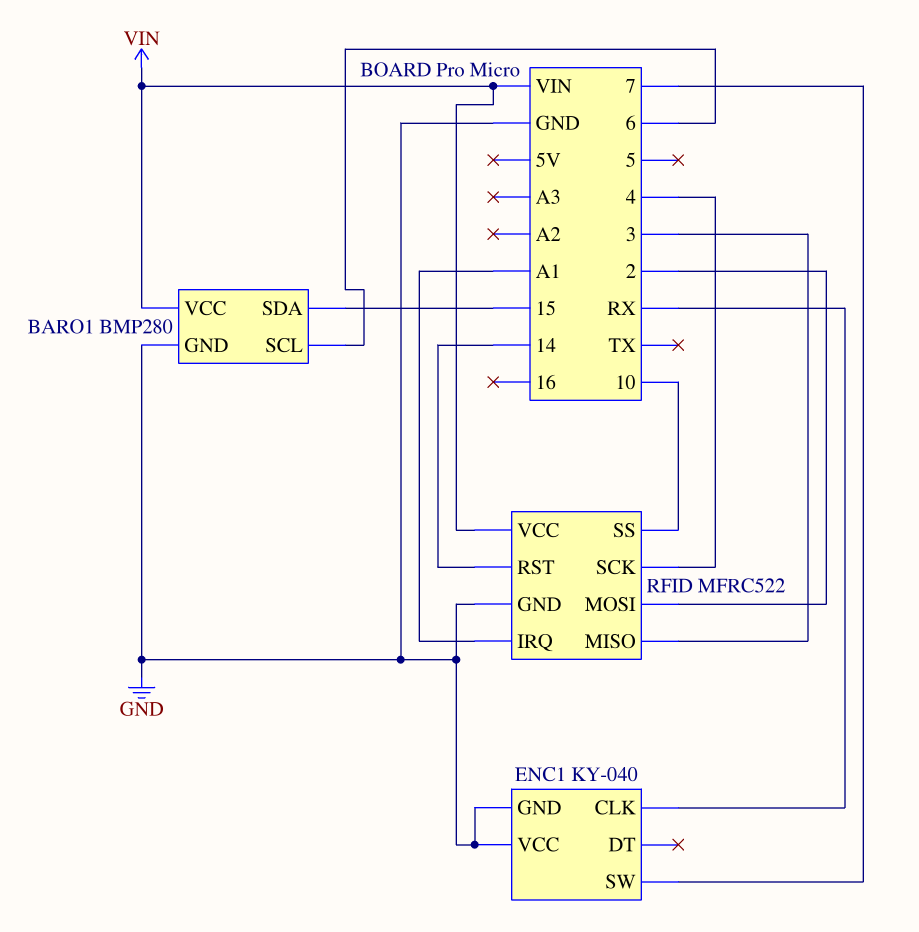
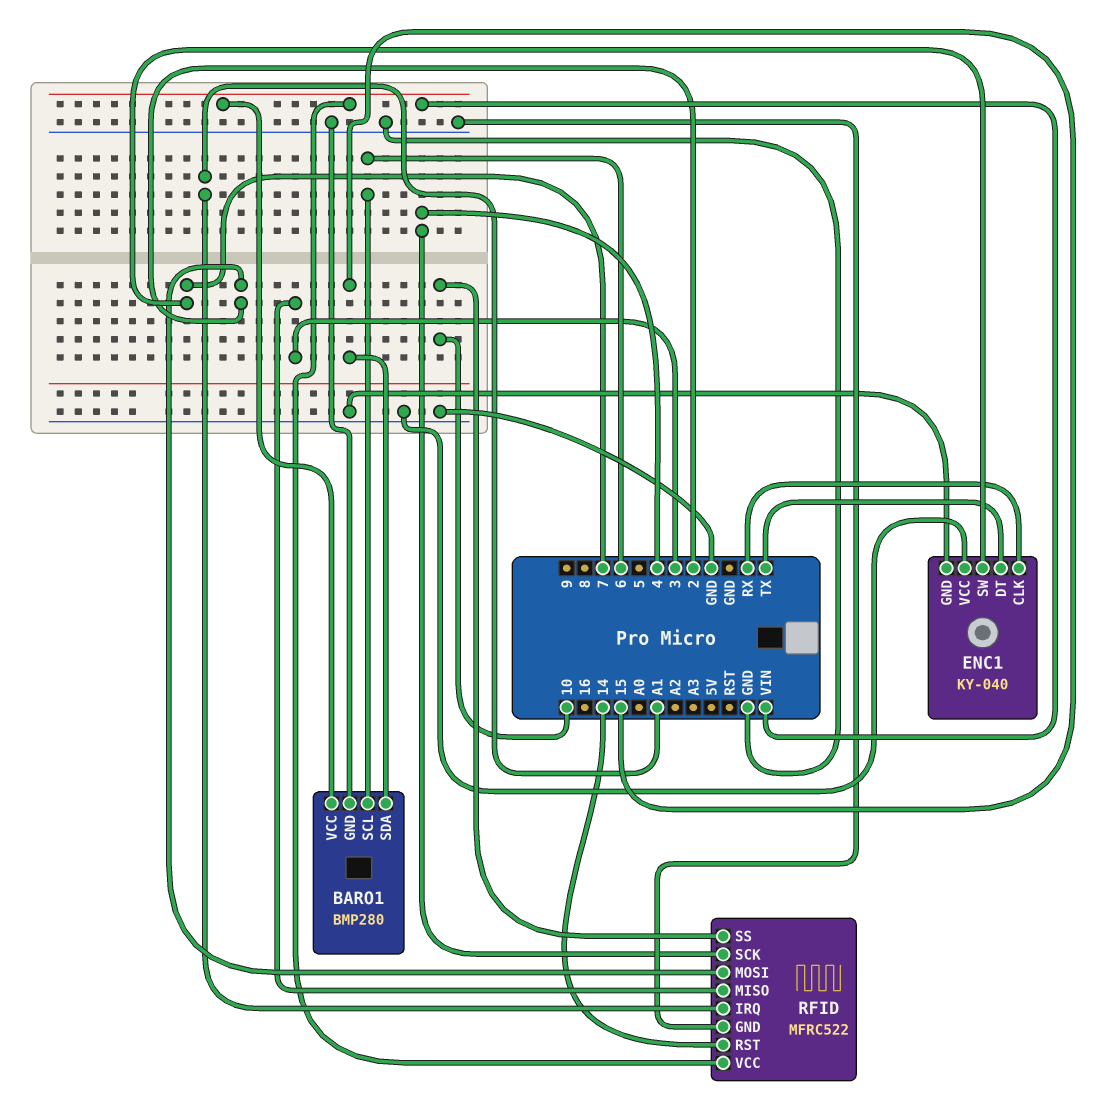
ENC1 pin DT: none -> TX

